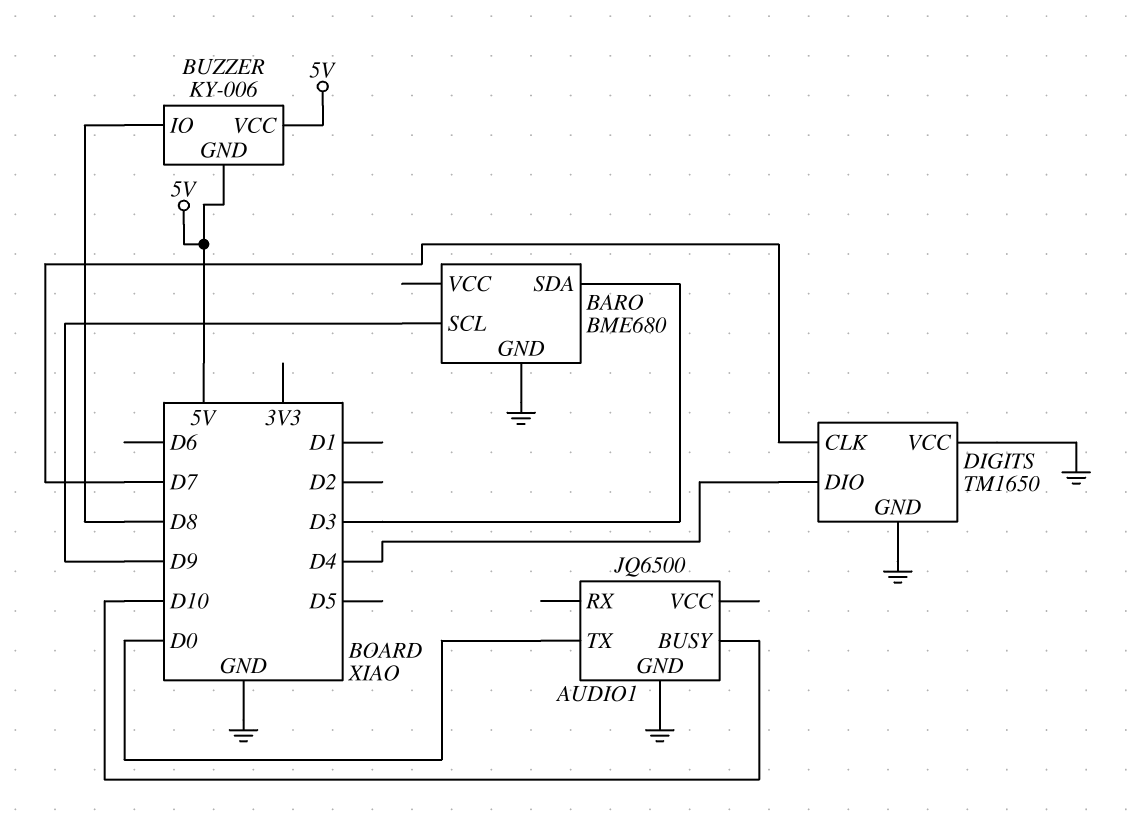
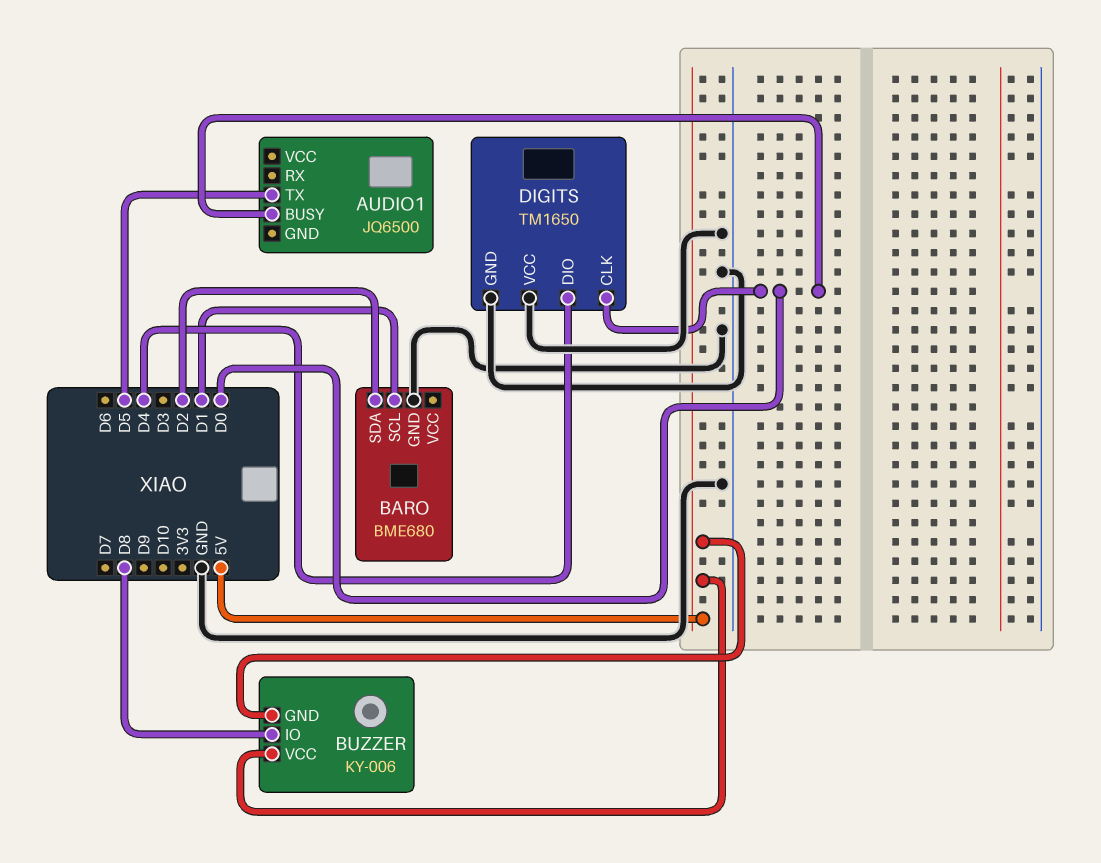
AUDIO1 pin BUSY: D10 -> D0
AUDIO1 pin GND: GND -> none
AUDIO1 pin TX: D0 -> D5
BARO pin SCL: D9 -> D1
BARO pin SDA: D3 -> D2
DIGITS pin CLK: D7 -> D0

